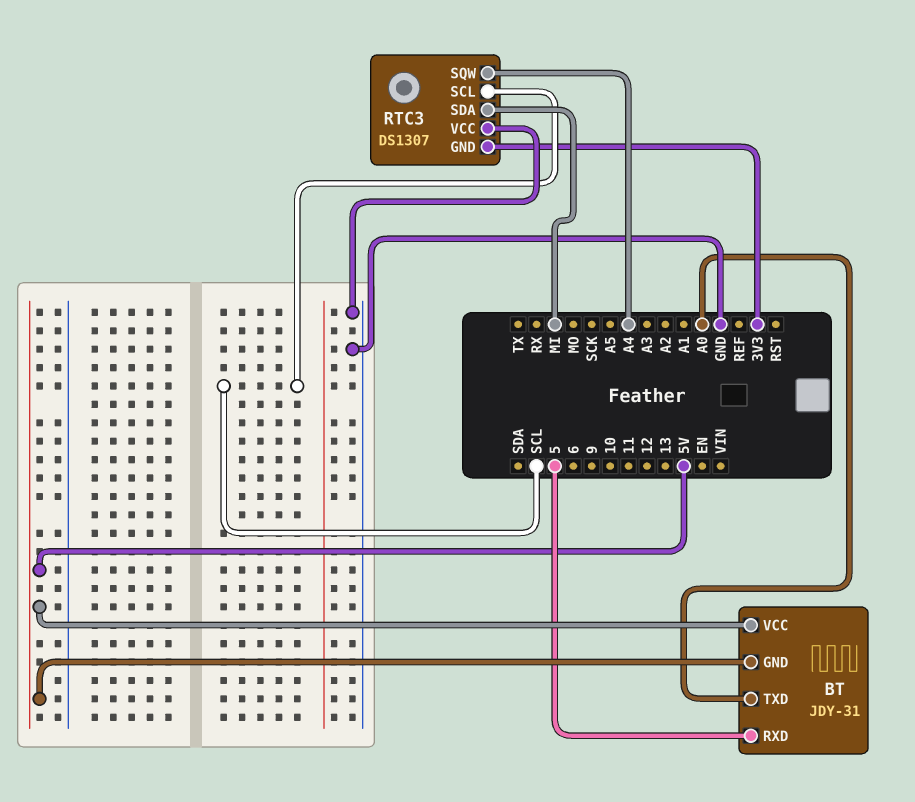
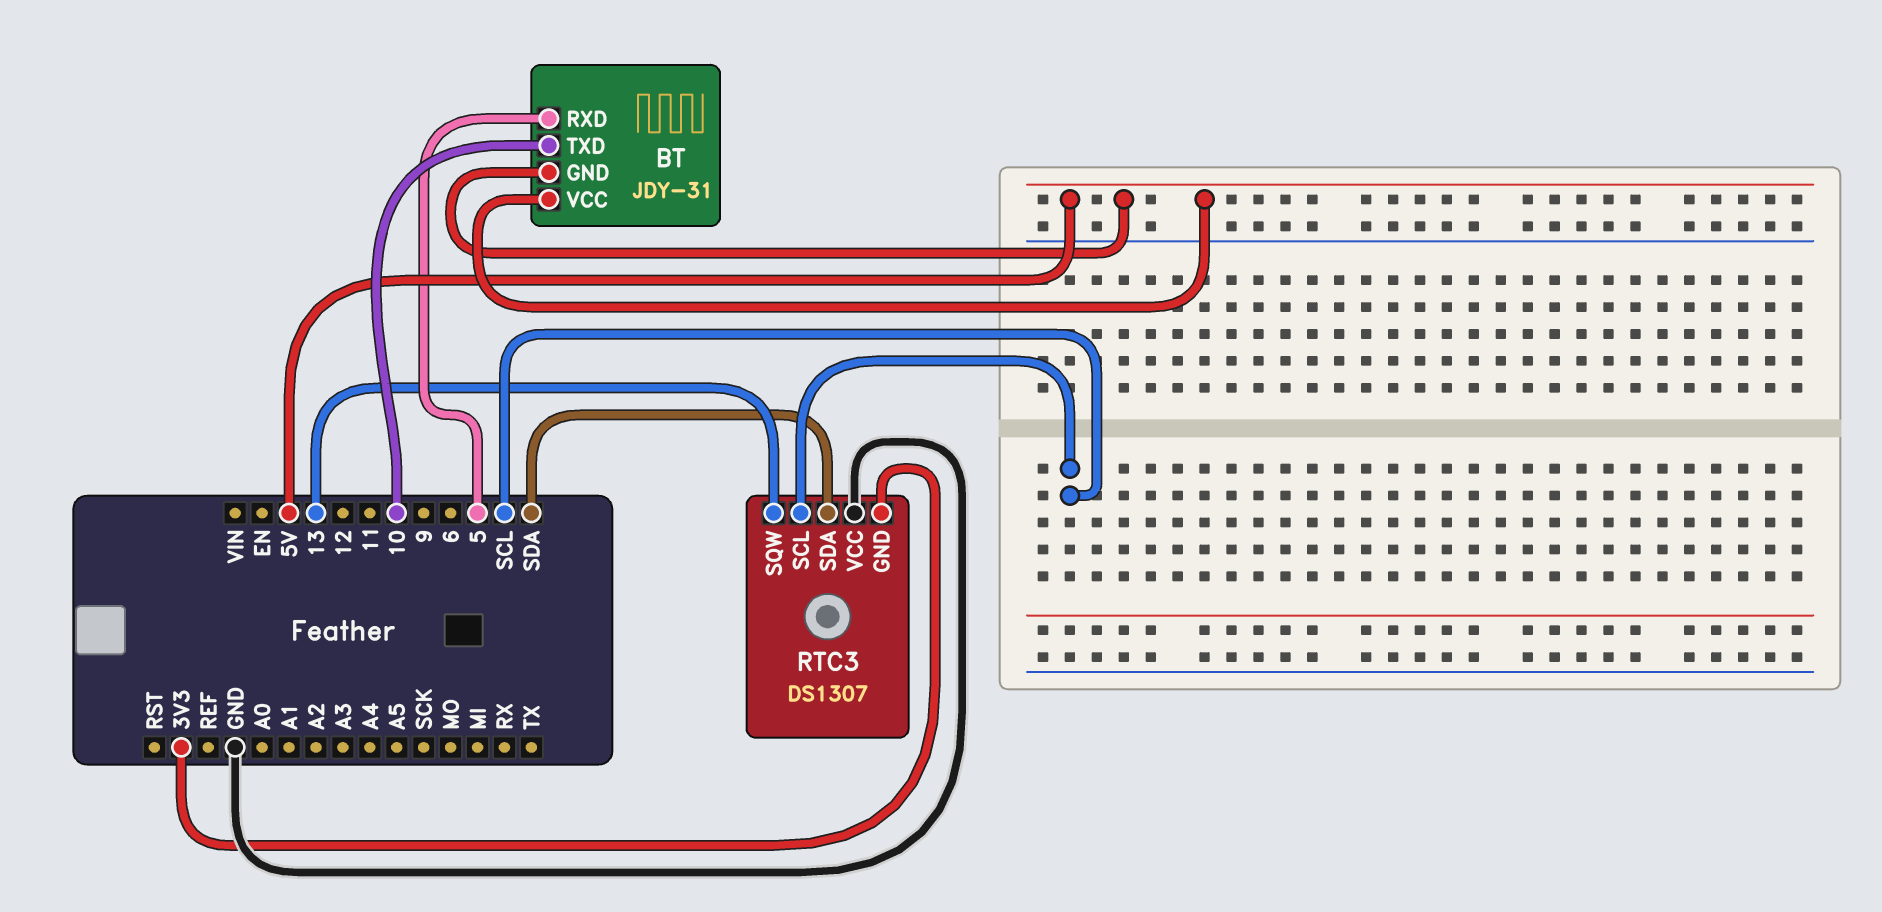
BT pin TXD: A0 -> 10
RTC3 pin SDA: MI -> SDA
RTC3 pin SQW: A4 -> 13

